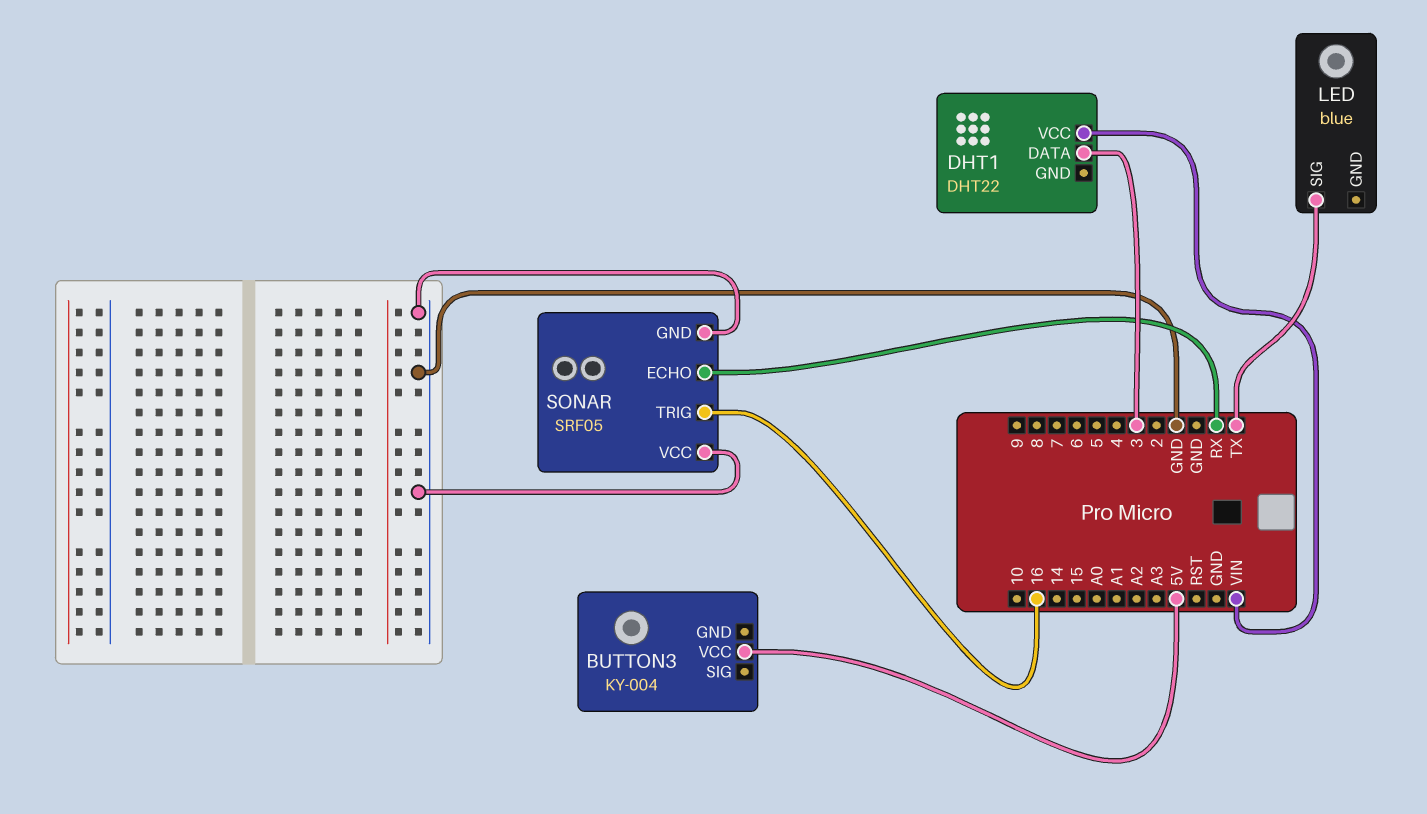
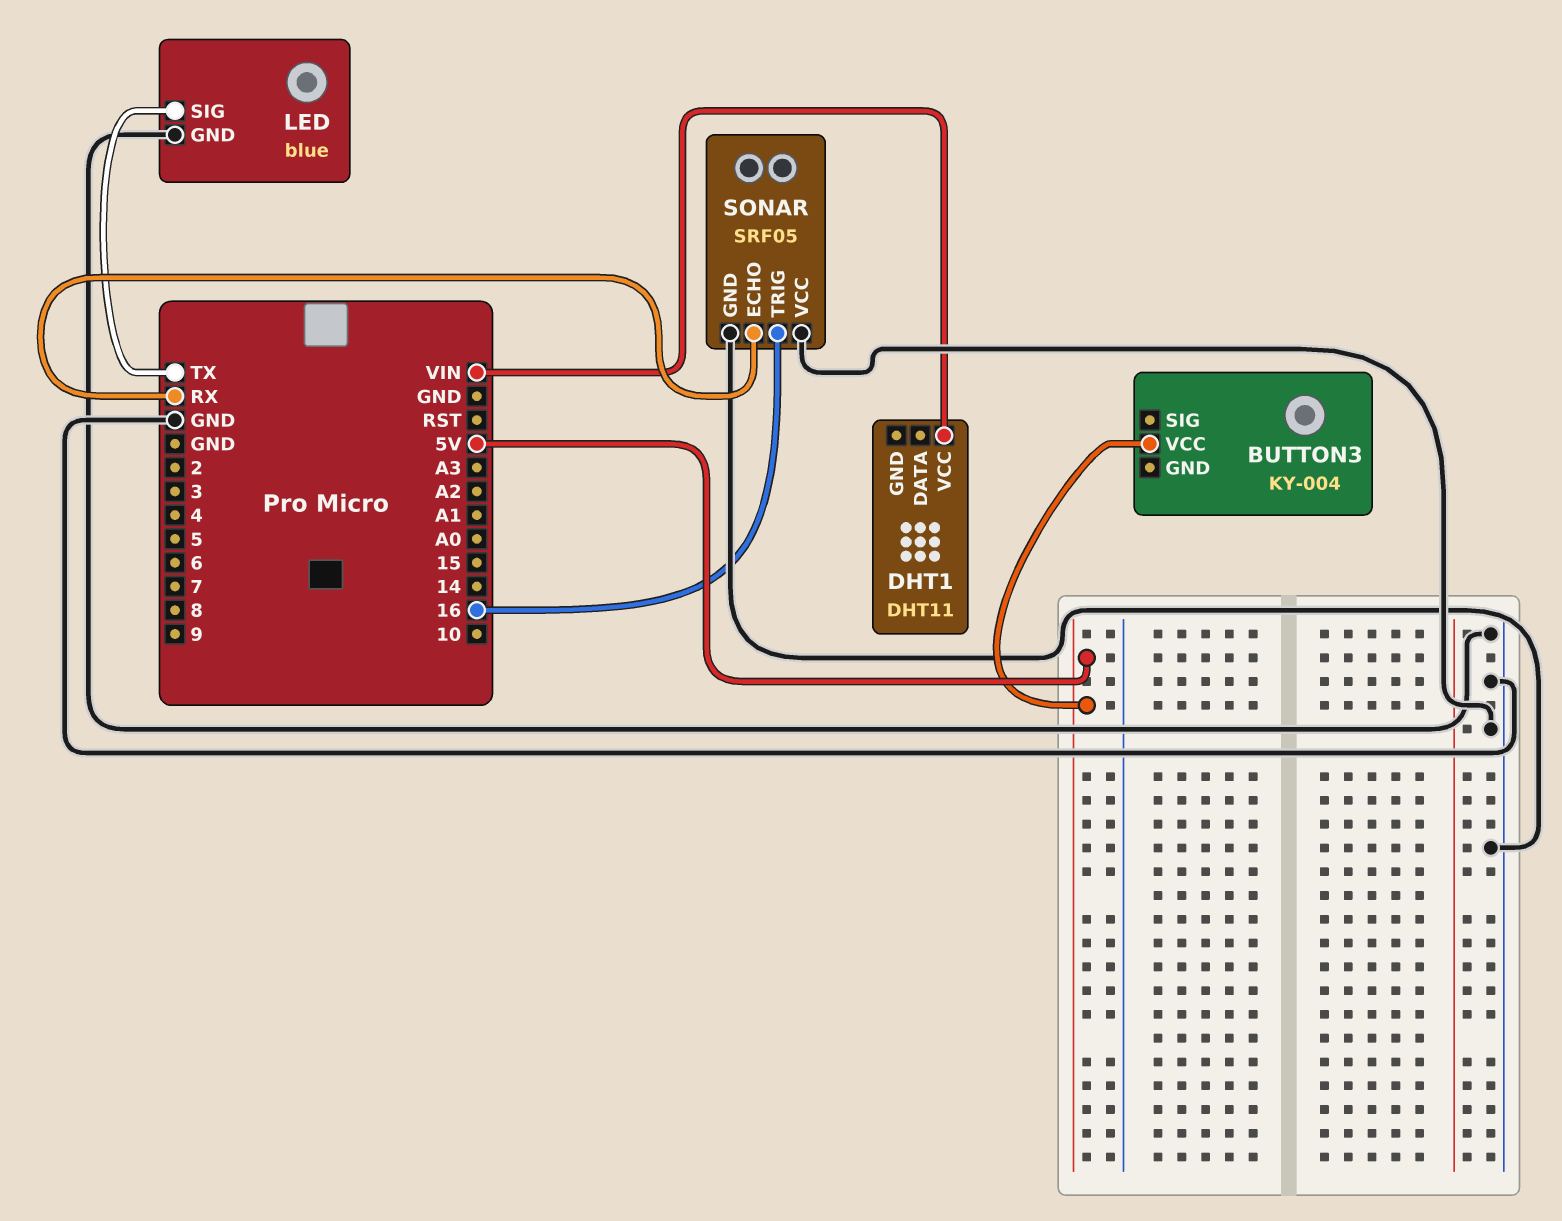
DHT1: DHT22 -> DHT11
DHT1 pin DATA: 3 -> none
LED pin GND: none -> GND

